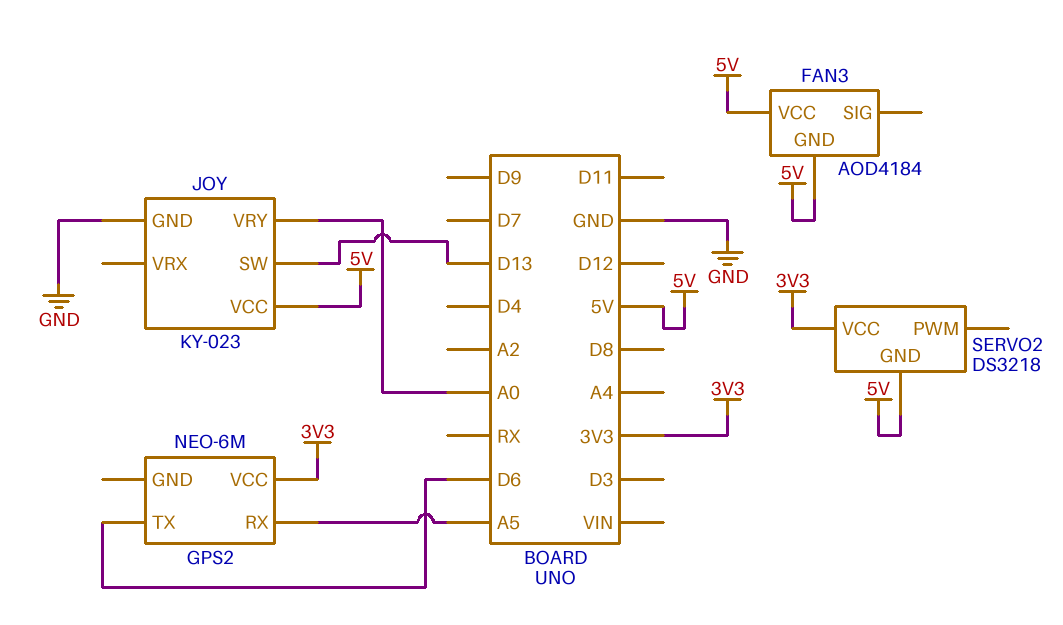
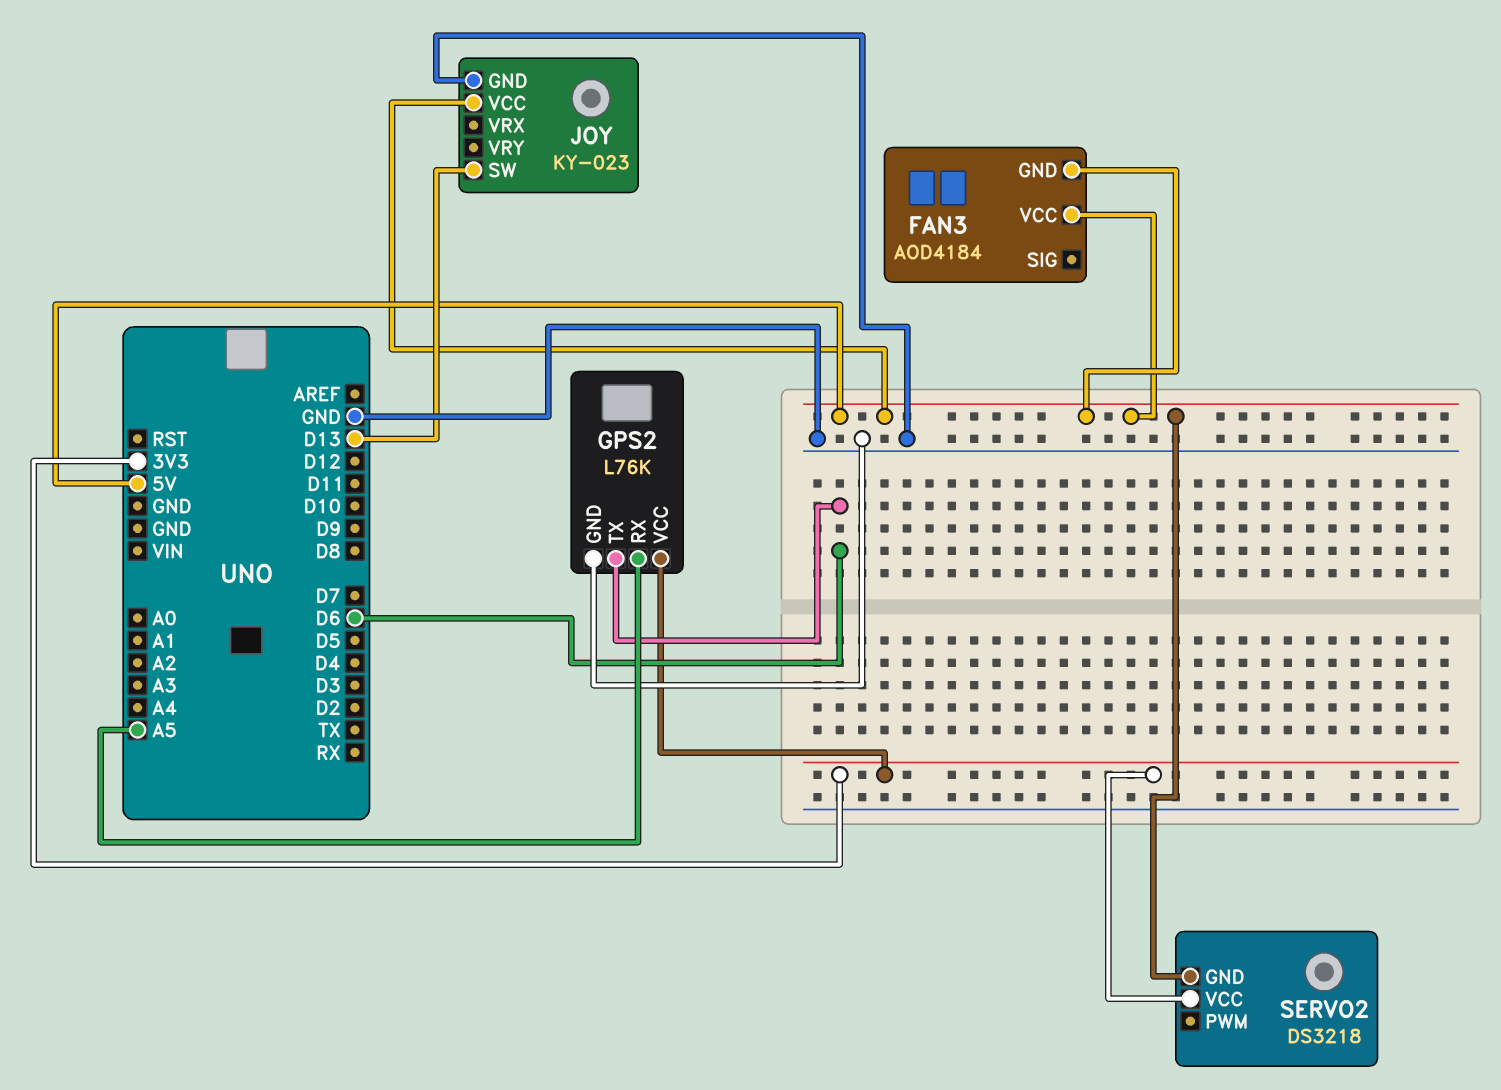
GPS2: NEO-6M -> L76K
GPS2 pin GND: none -> GND
JOY pin VRY: A0 -> none

